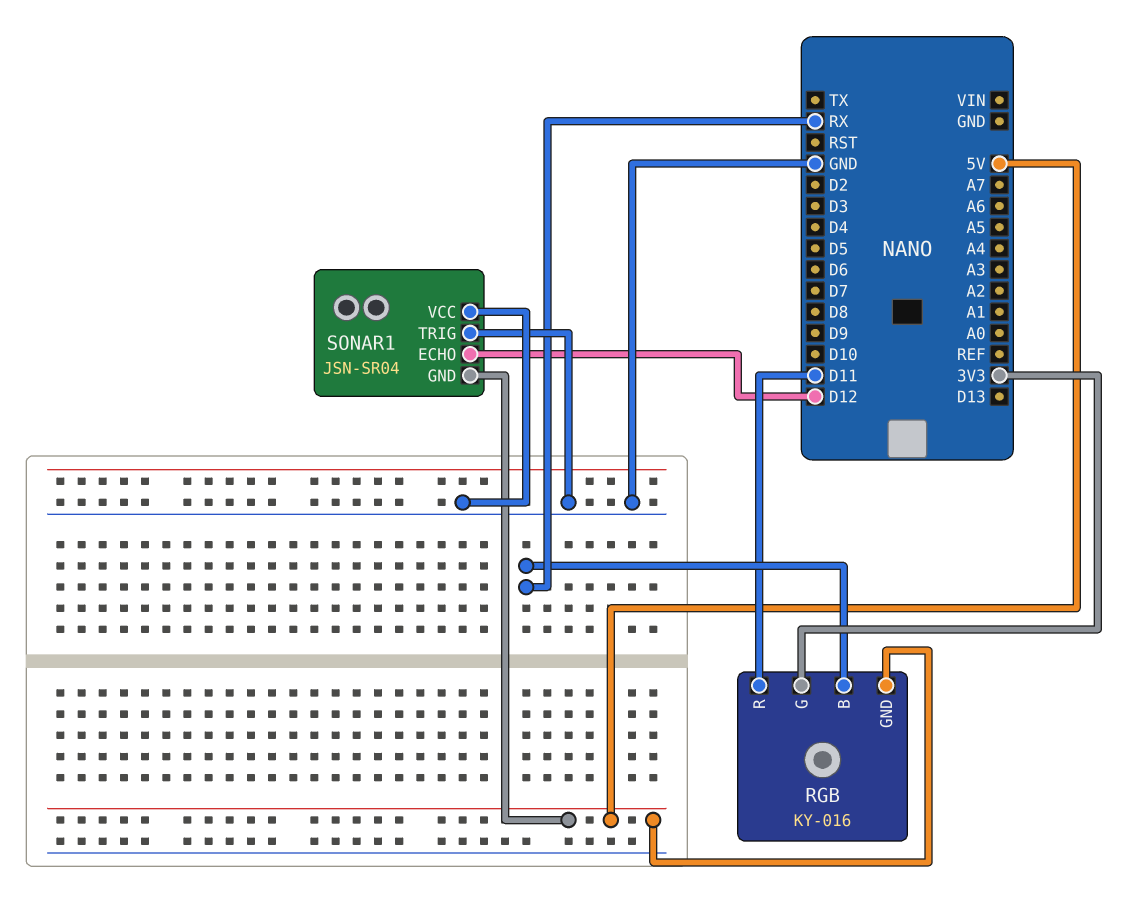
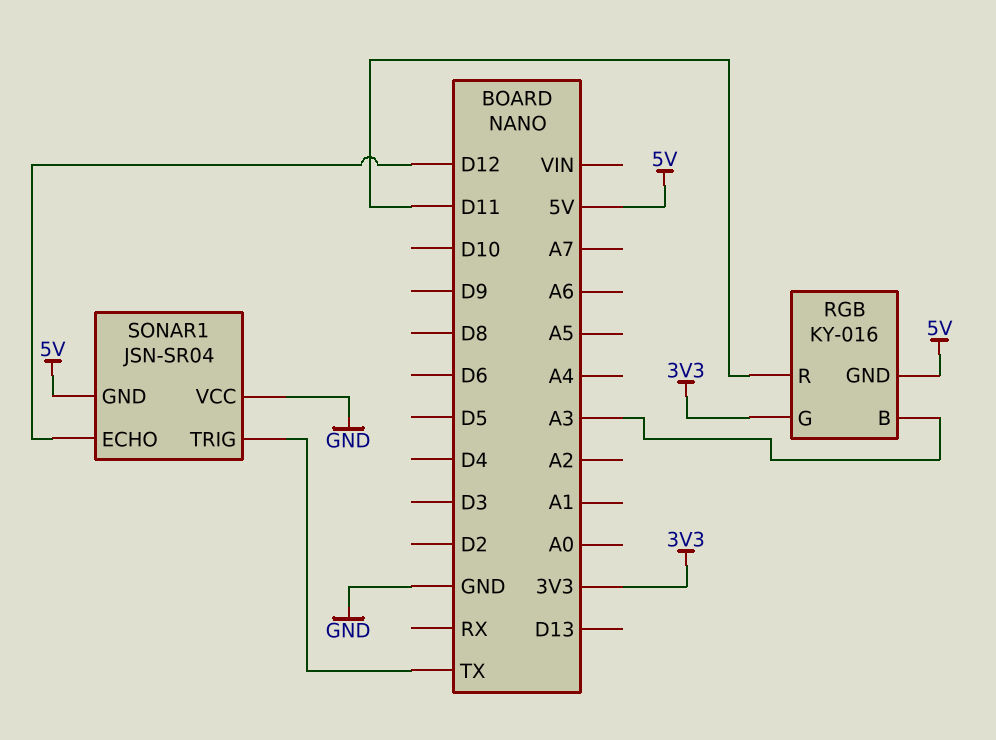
RGB pin B: RX -> A3
SONAR1 pin TRIG: GND -> TX

